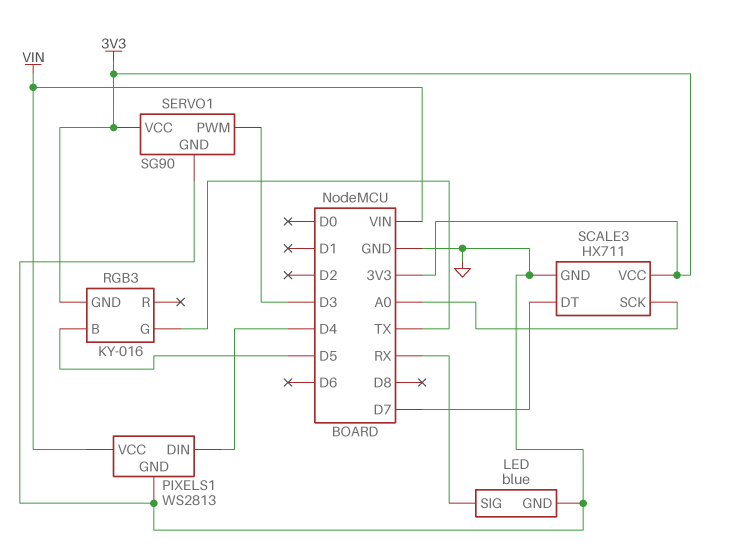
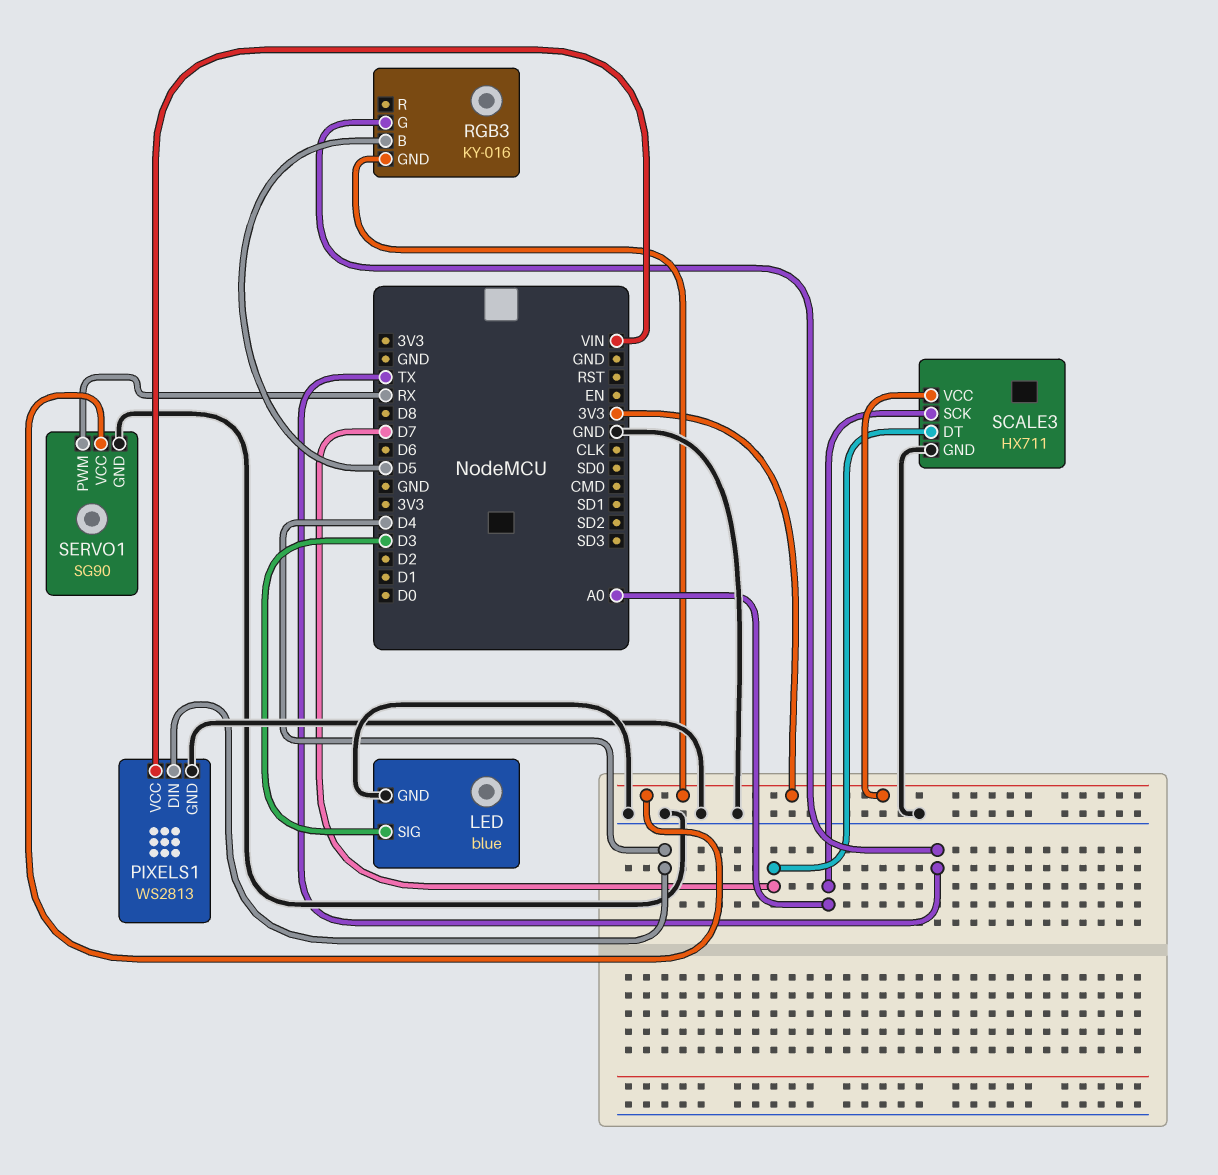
LED pin SIG: RX -> D3
SERVO1 pin PWM: D3 -> RX

